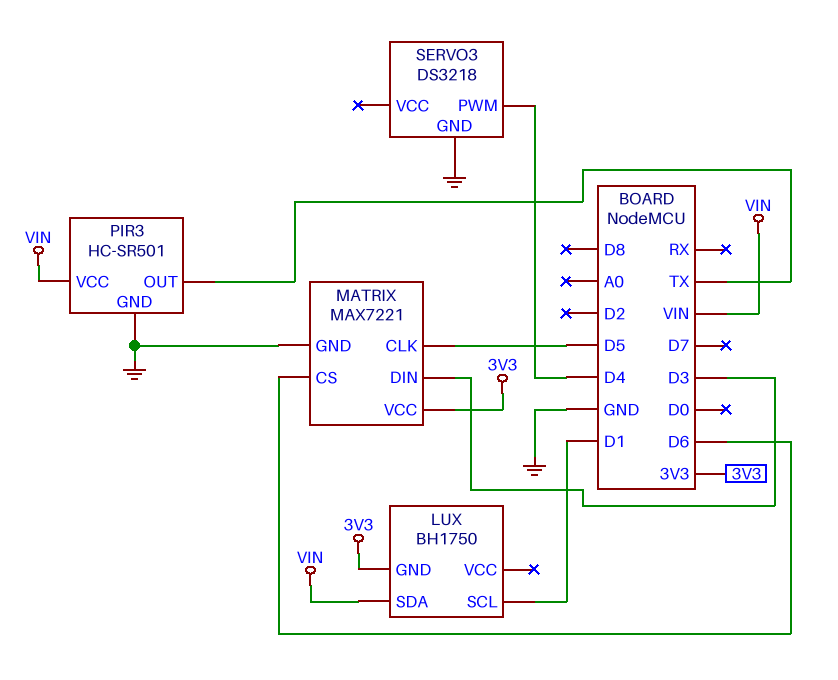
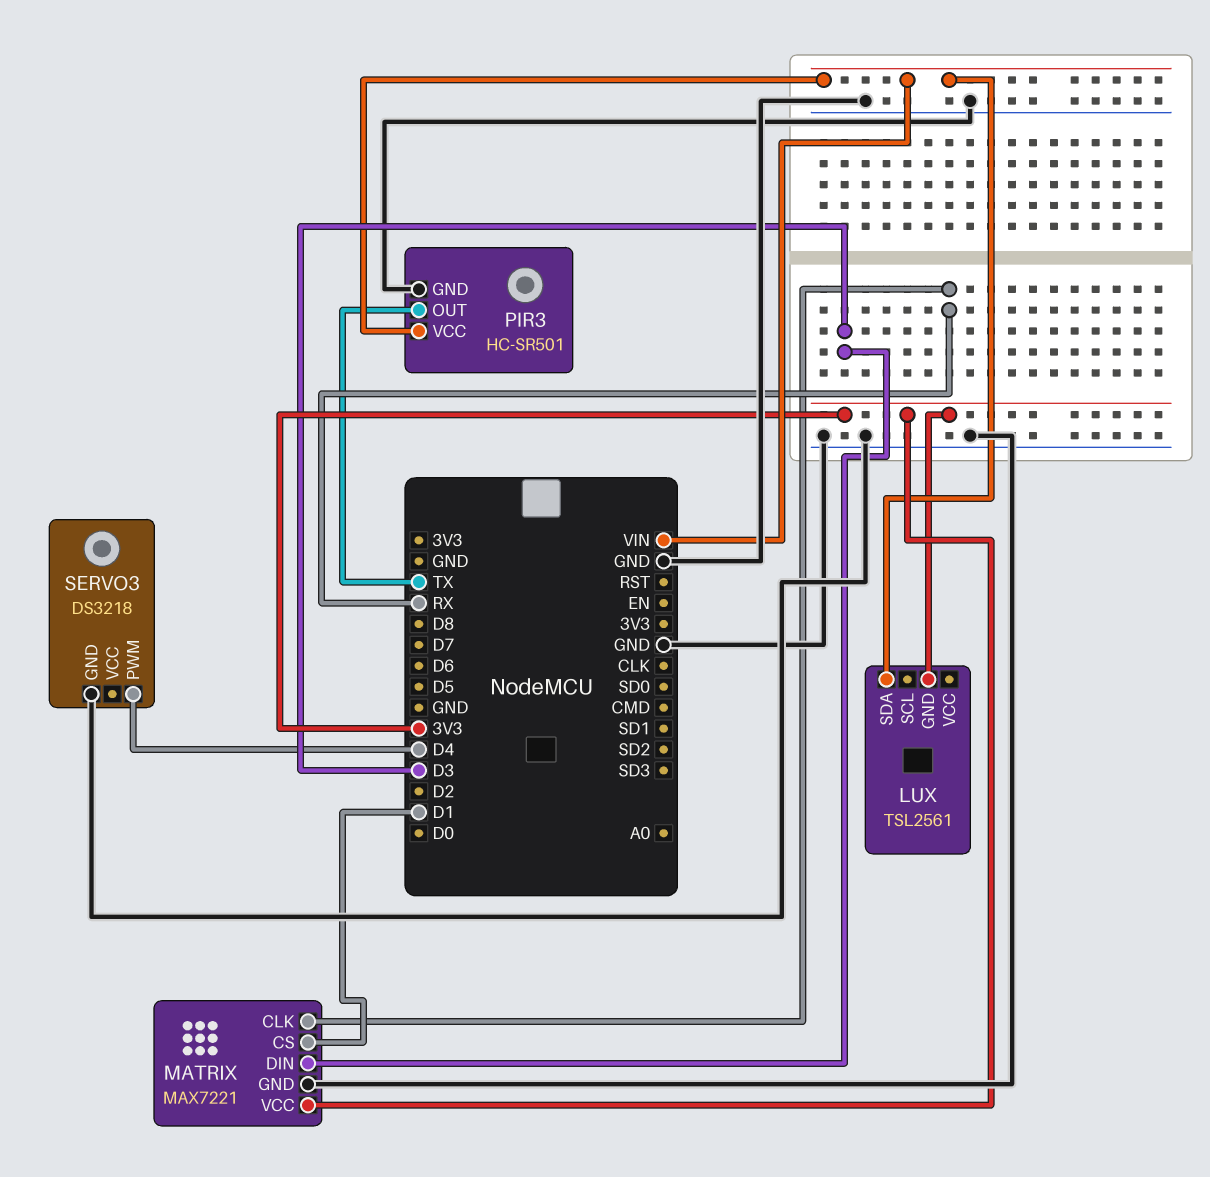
LUX: BH1750 -> TSL2561
LUX pin SCL: D1 -> none
MATRIX pin CLK: D5 -> RX
MATRIX pin CS: D6 -> D1

